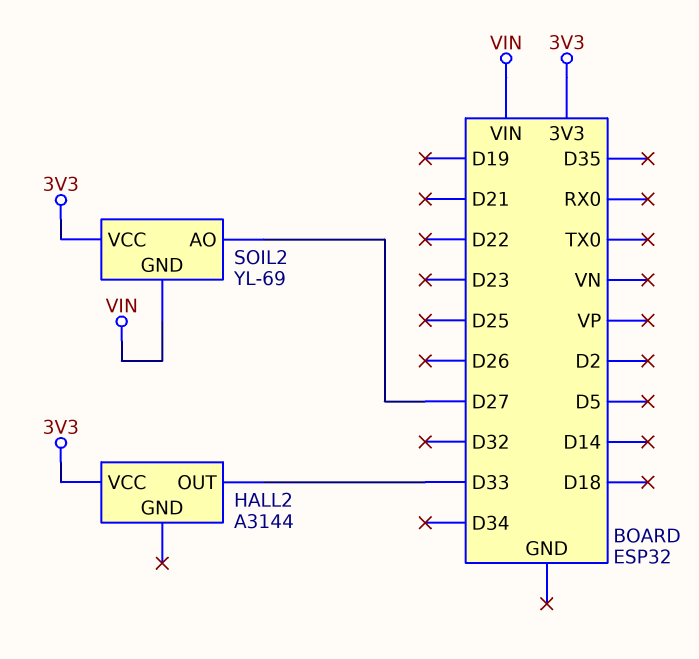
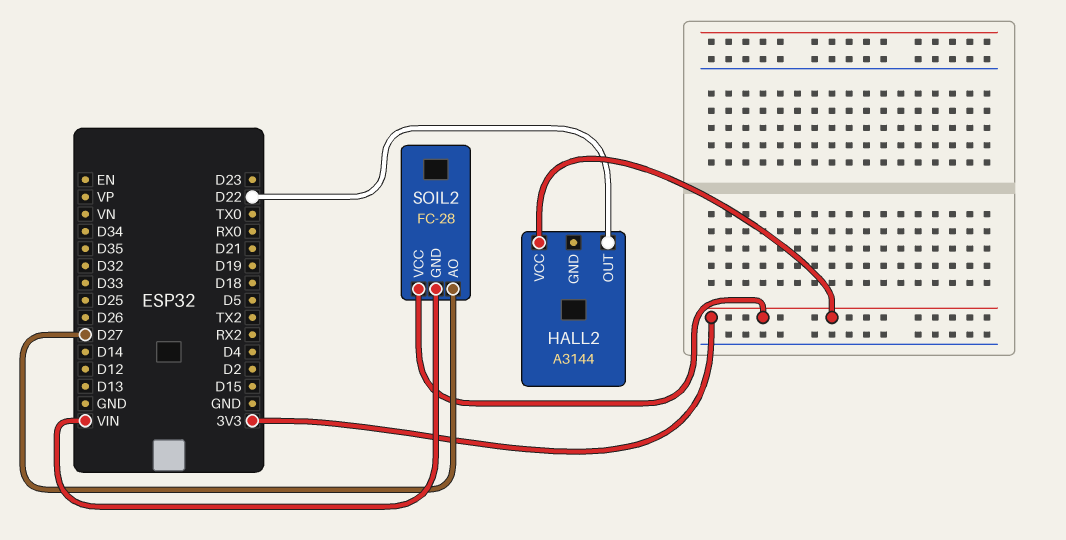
HALL2 pin OUT: D33 -> D22
SOIL2: YL-69 -> FC-28

